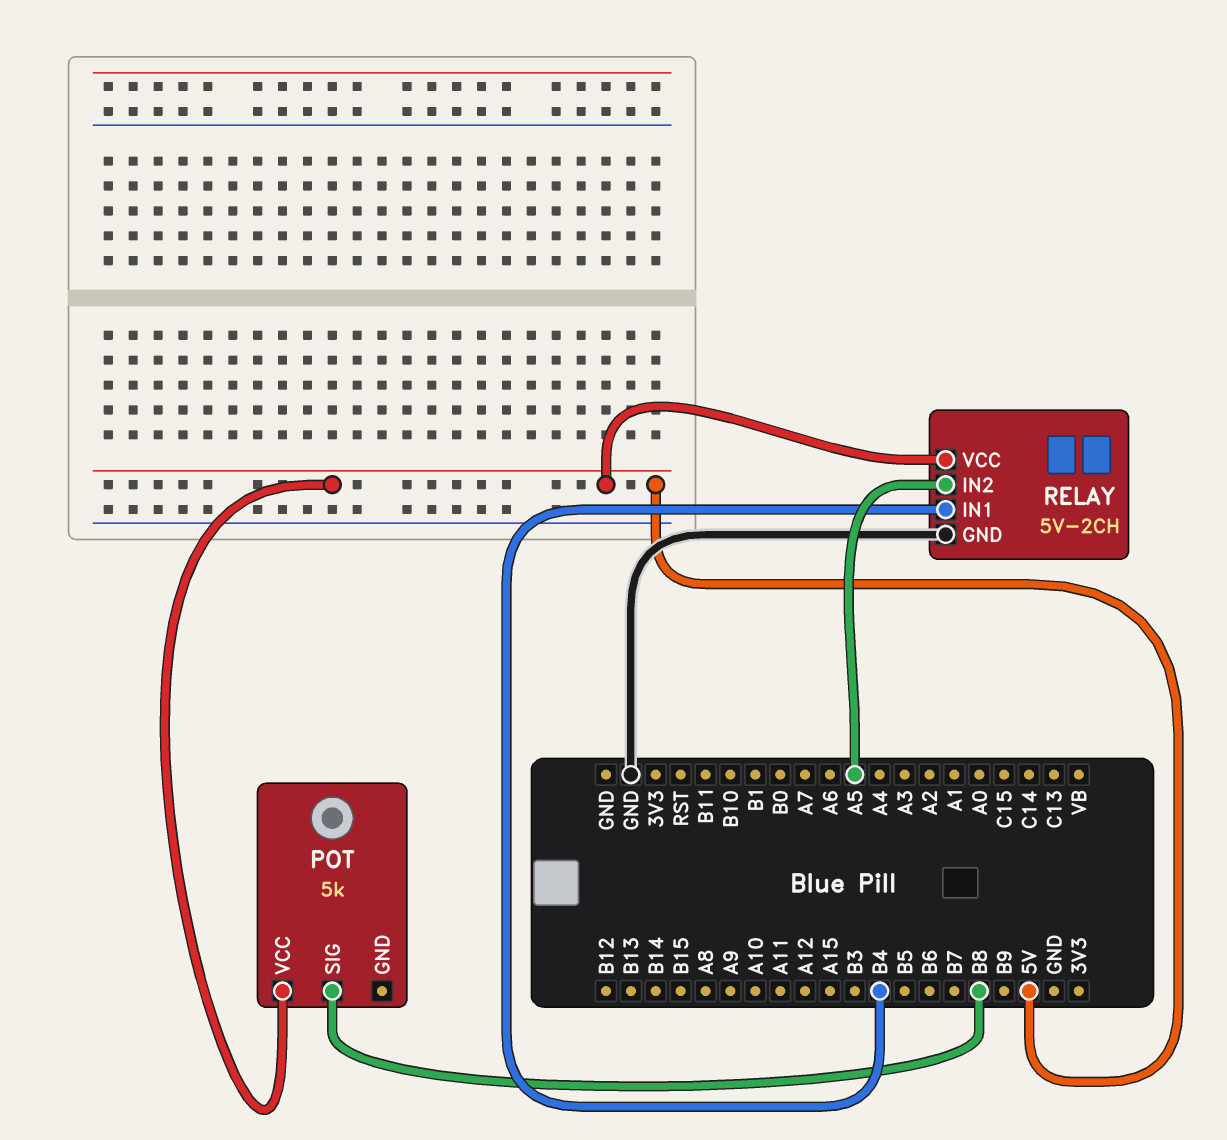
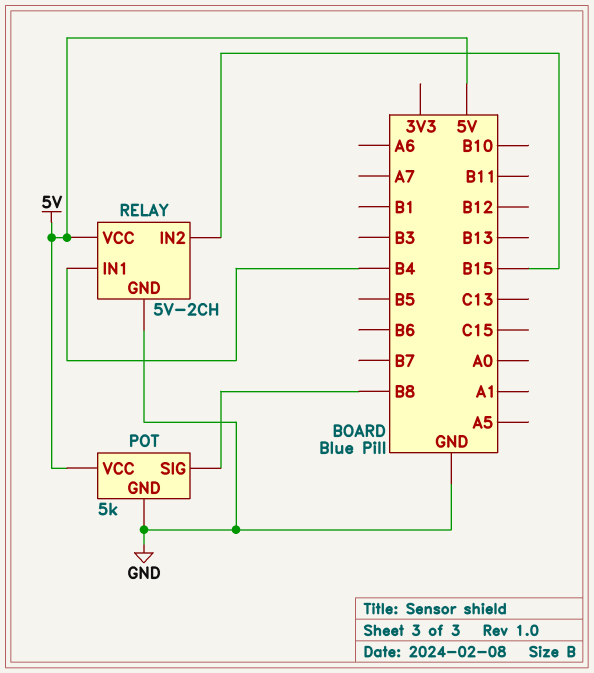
POT pin GND: none -> GND
RELAY pin IN2: A5 -> B15

